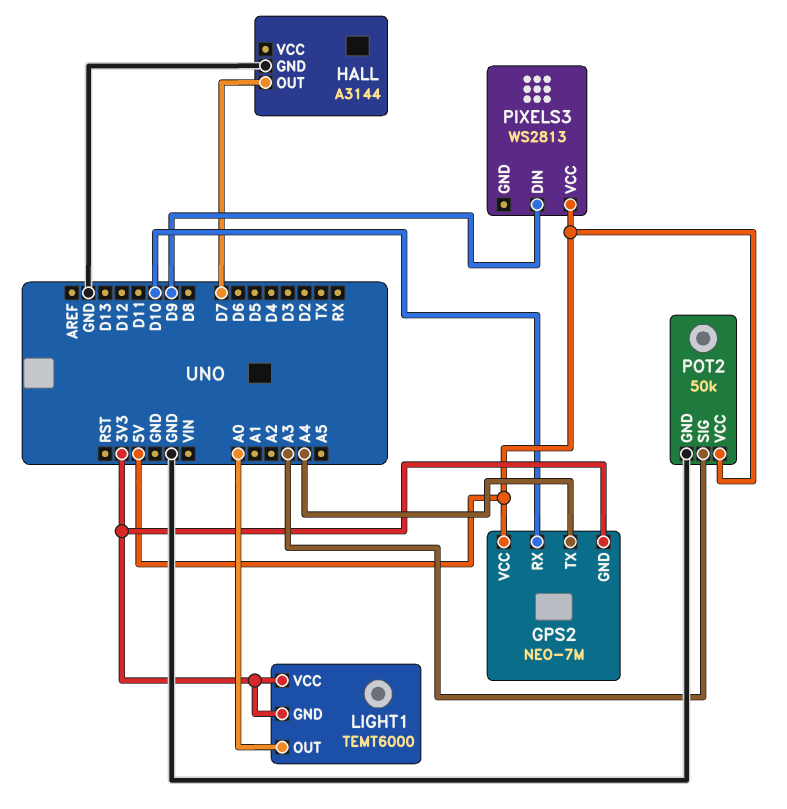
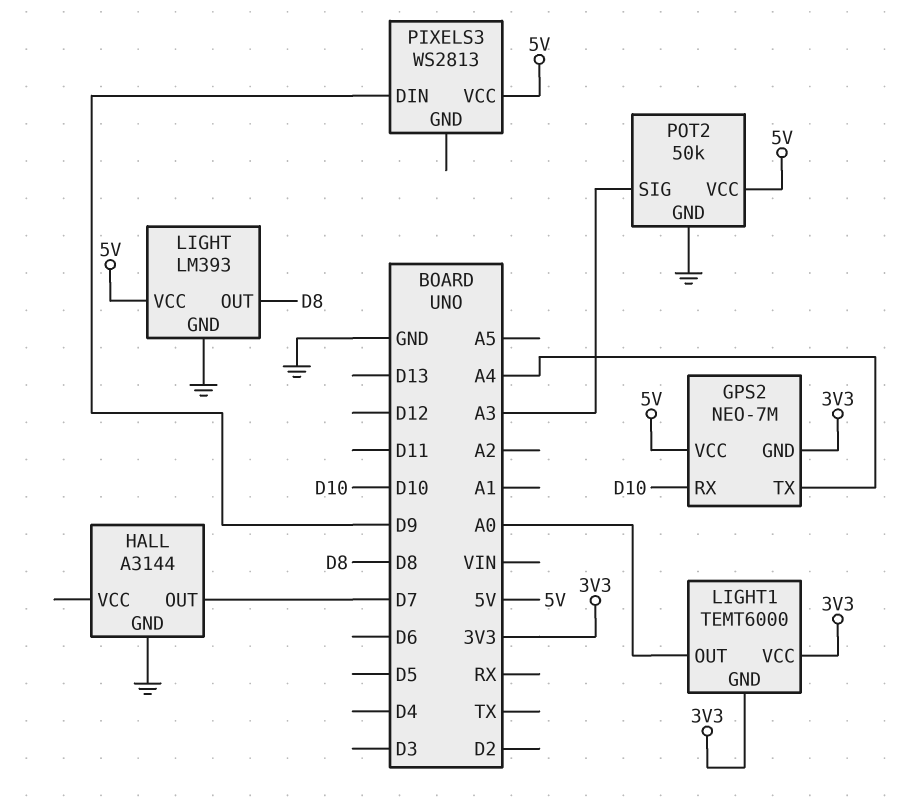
LIGHT: none -> LM393
LIGHT pin GND: none -> GND
LIGHT pin OUT: none -> D8
LIGHT pin VCC: none -> 5V

